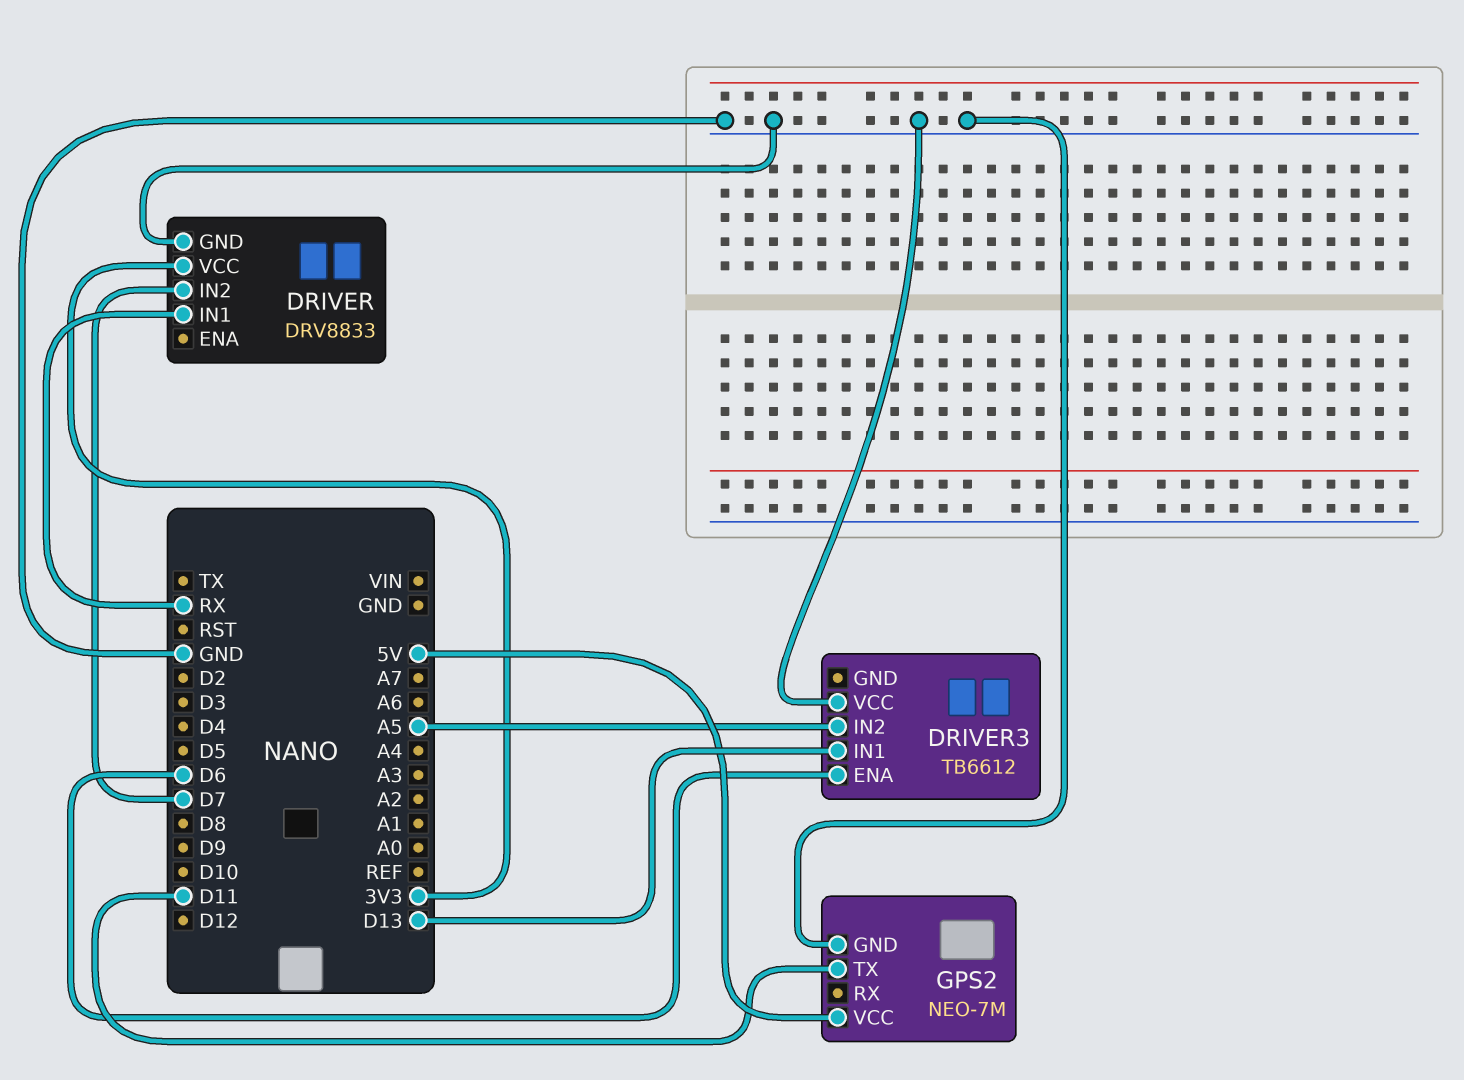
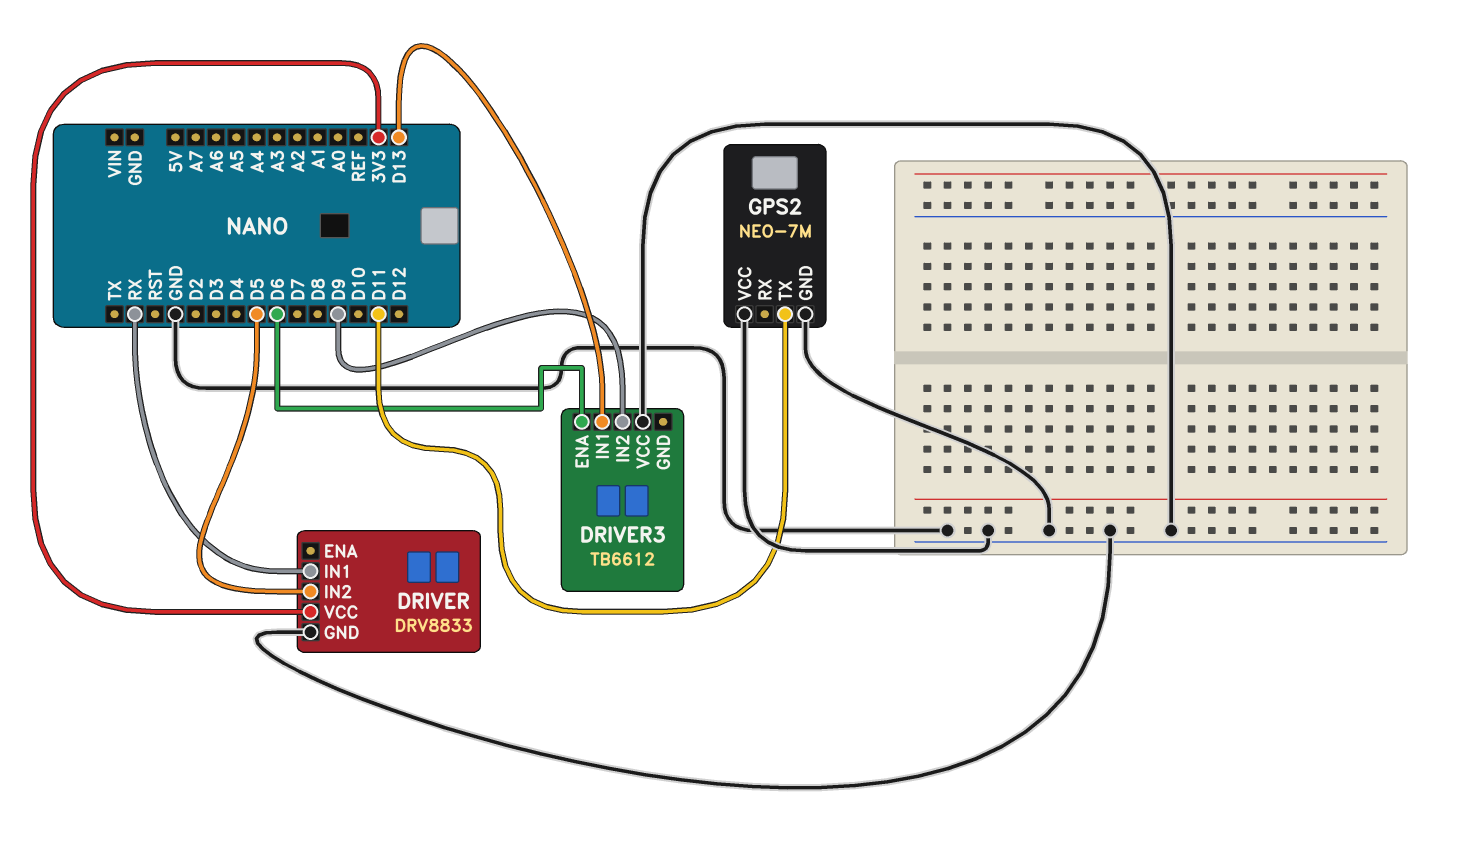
DRIVER pin IN2: D7 -> D5
DRIVER3 pin IN2: A5 -> D9
GPS2 pin VCC: 5V -> GND

